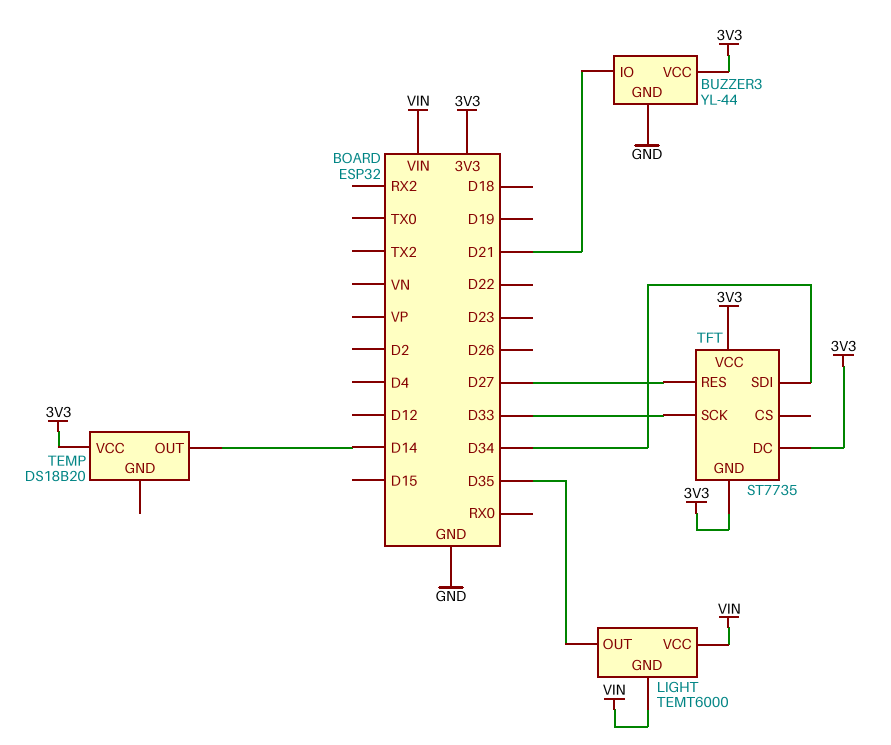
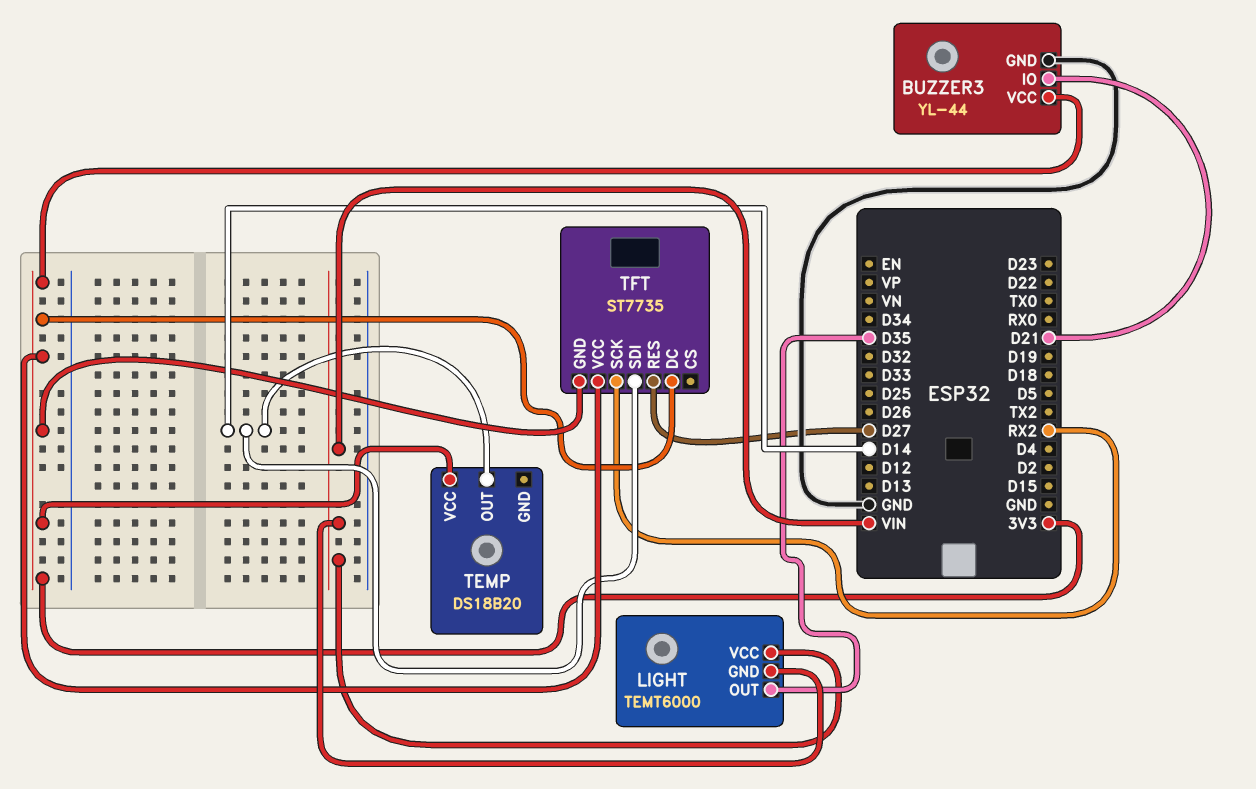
TFT pin SCK: D33 -> RX2
TFT pin SDI: D34 -> D14

